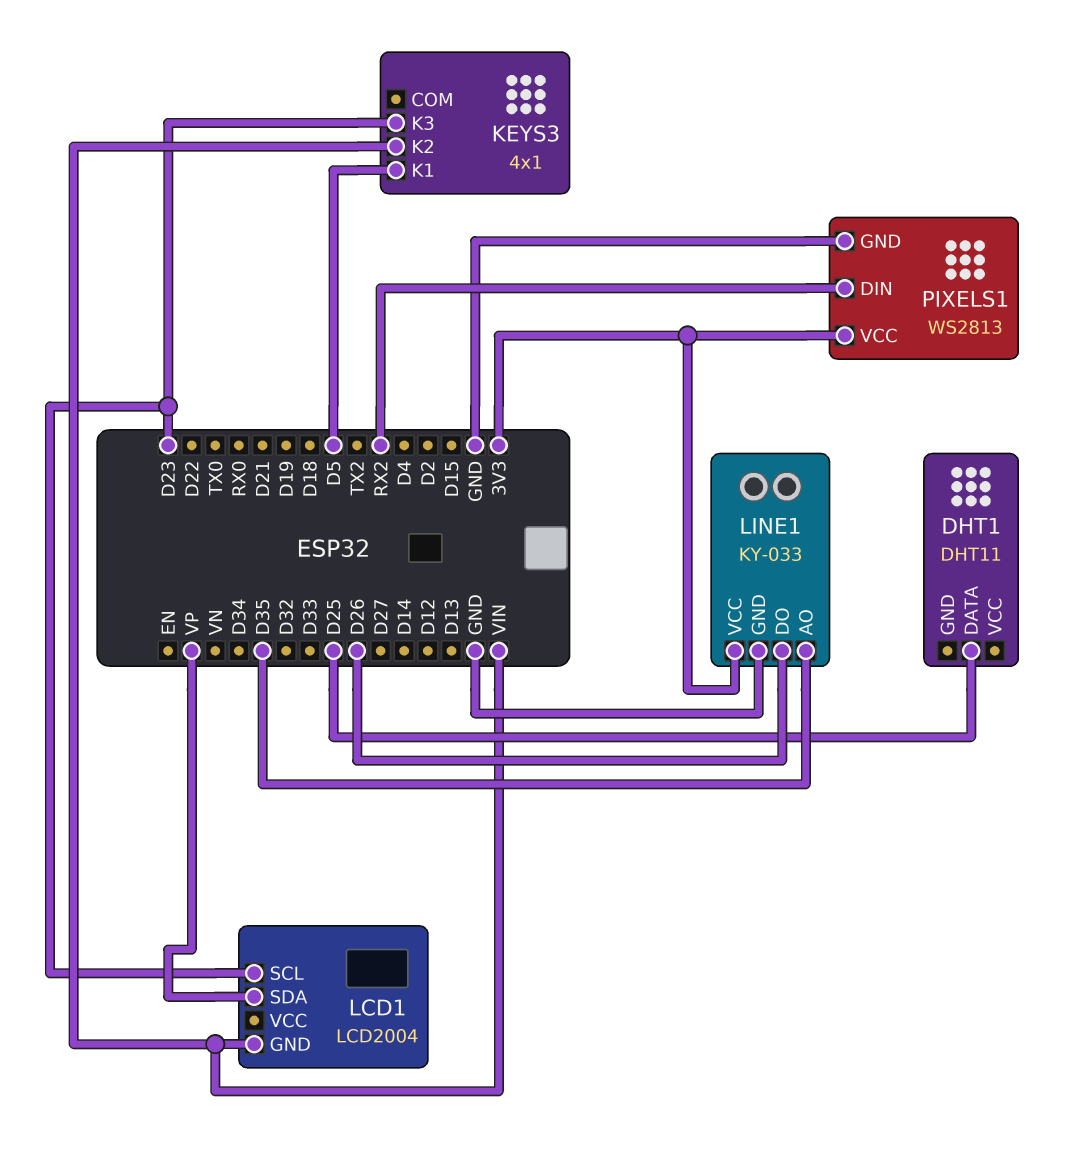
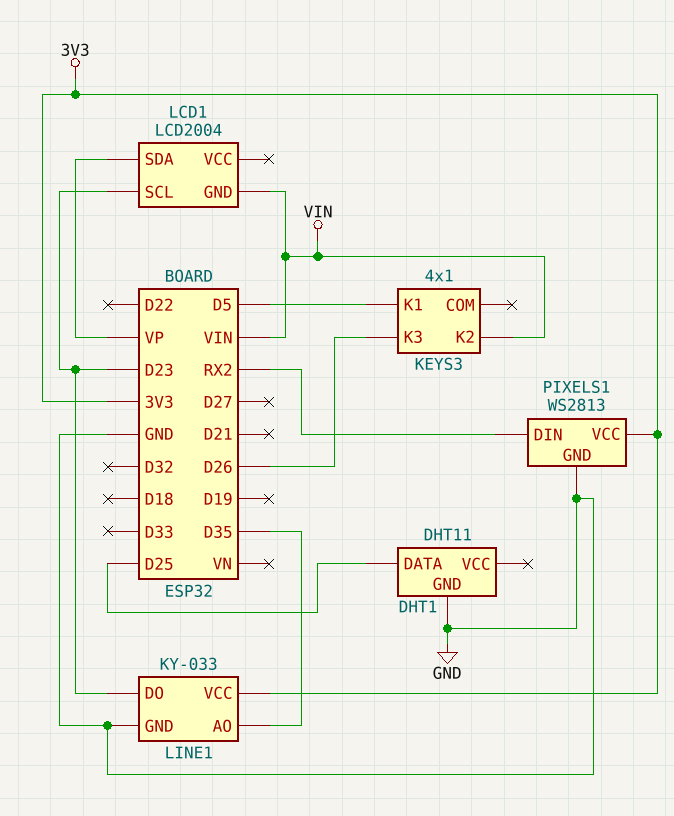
DHT1 pin GND: none -> GND
KEYS3 pin K3: D23 -> D26
LINE1 pin DO: D26 -> D23

